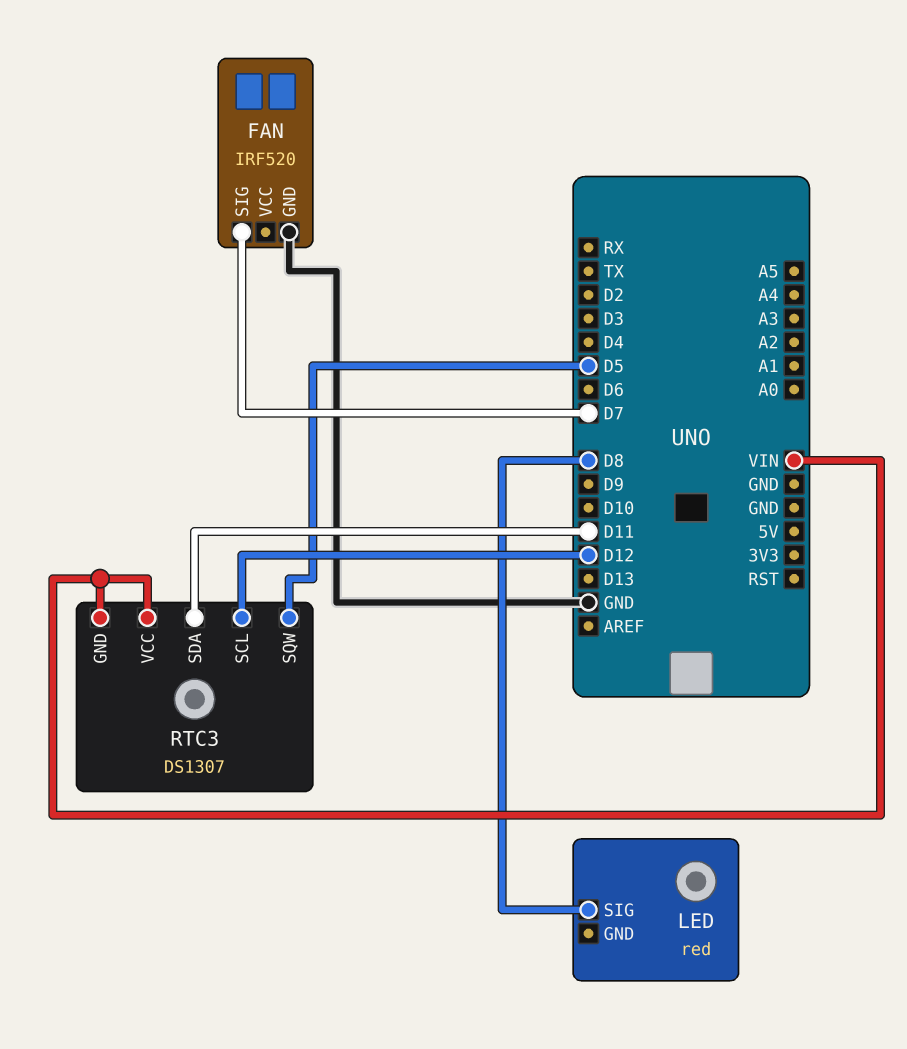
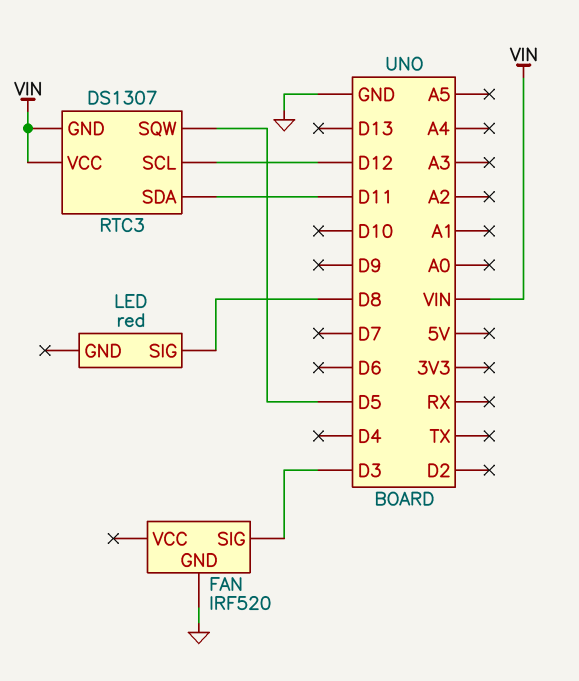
FAN pin SIG: D7 -> D3

